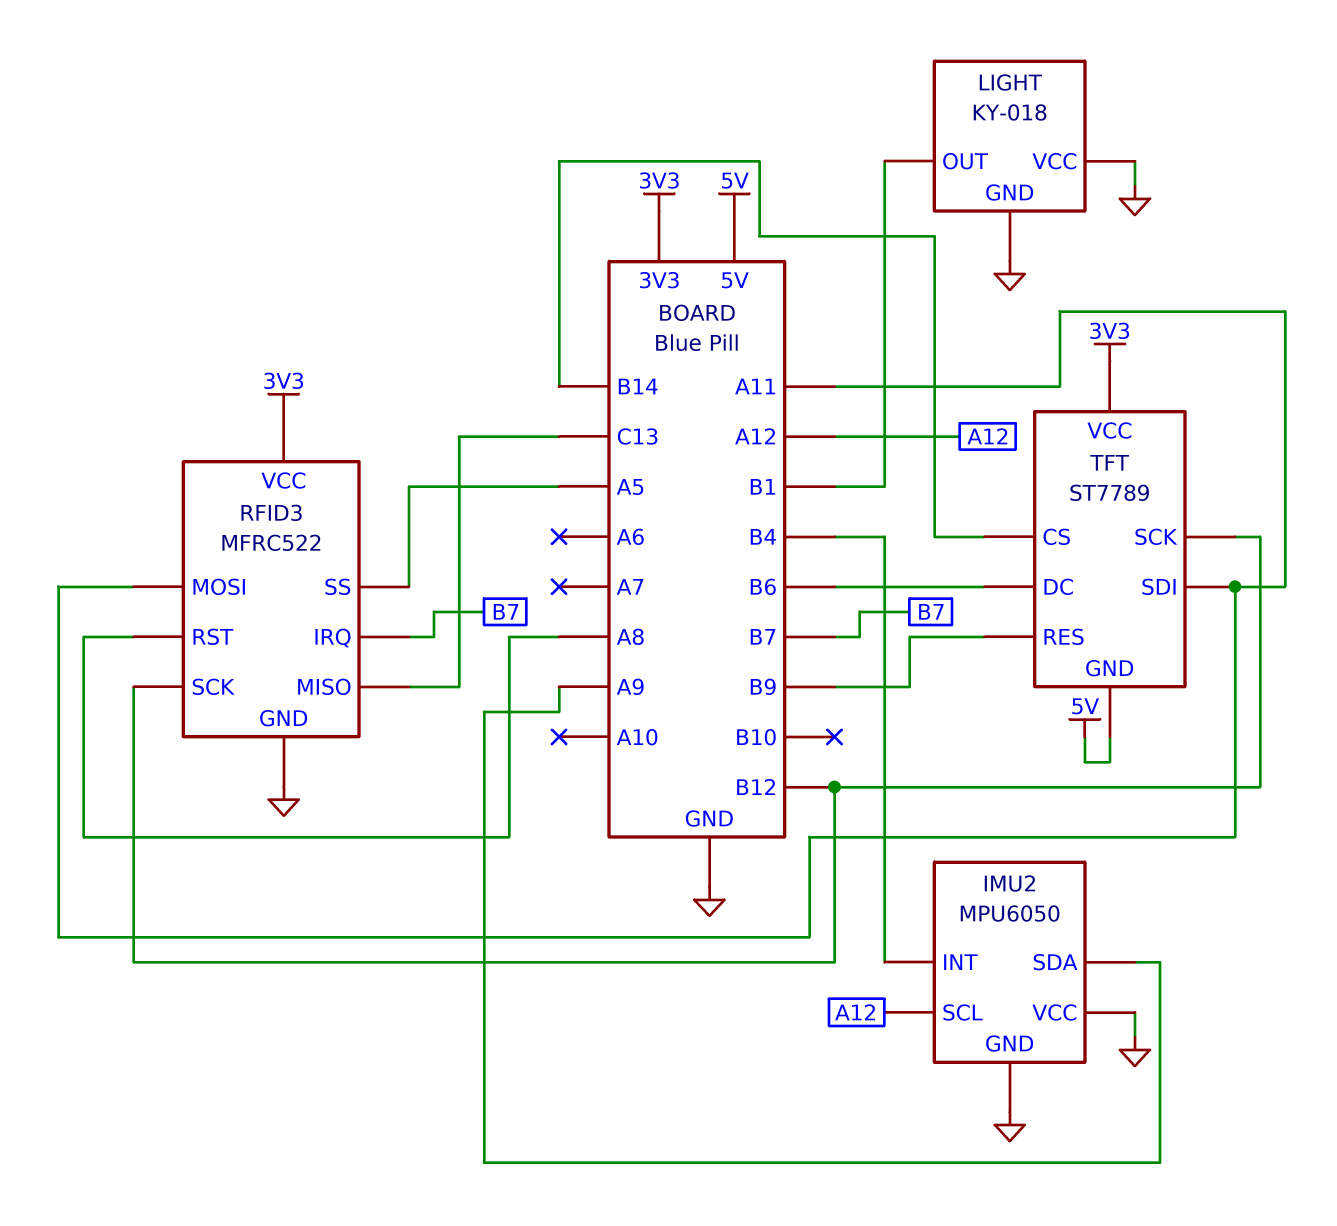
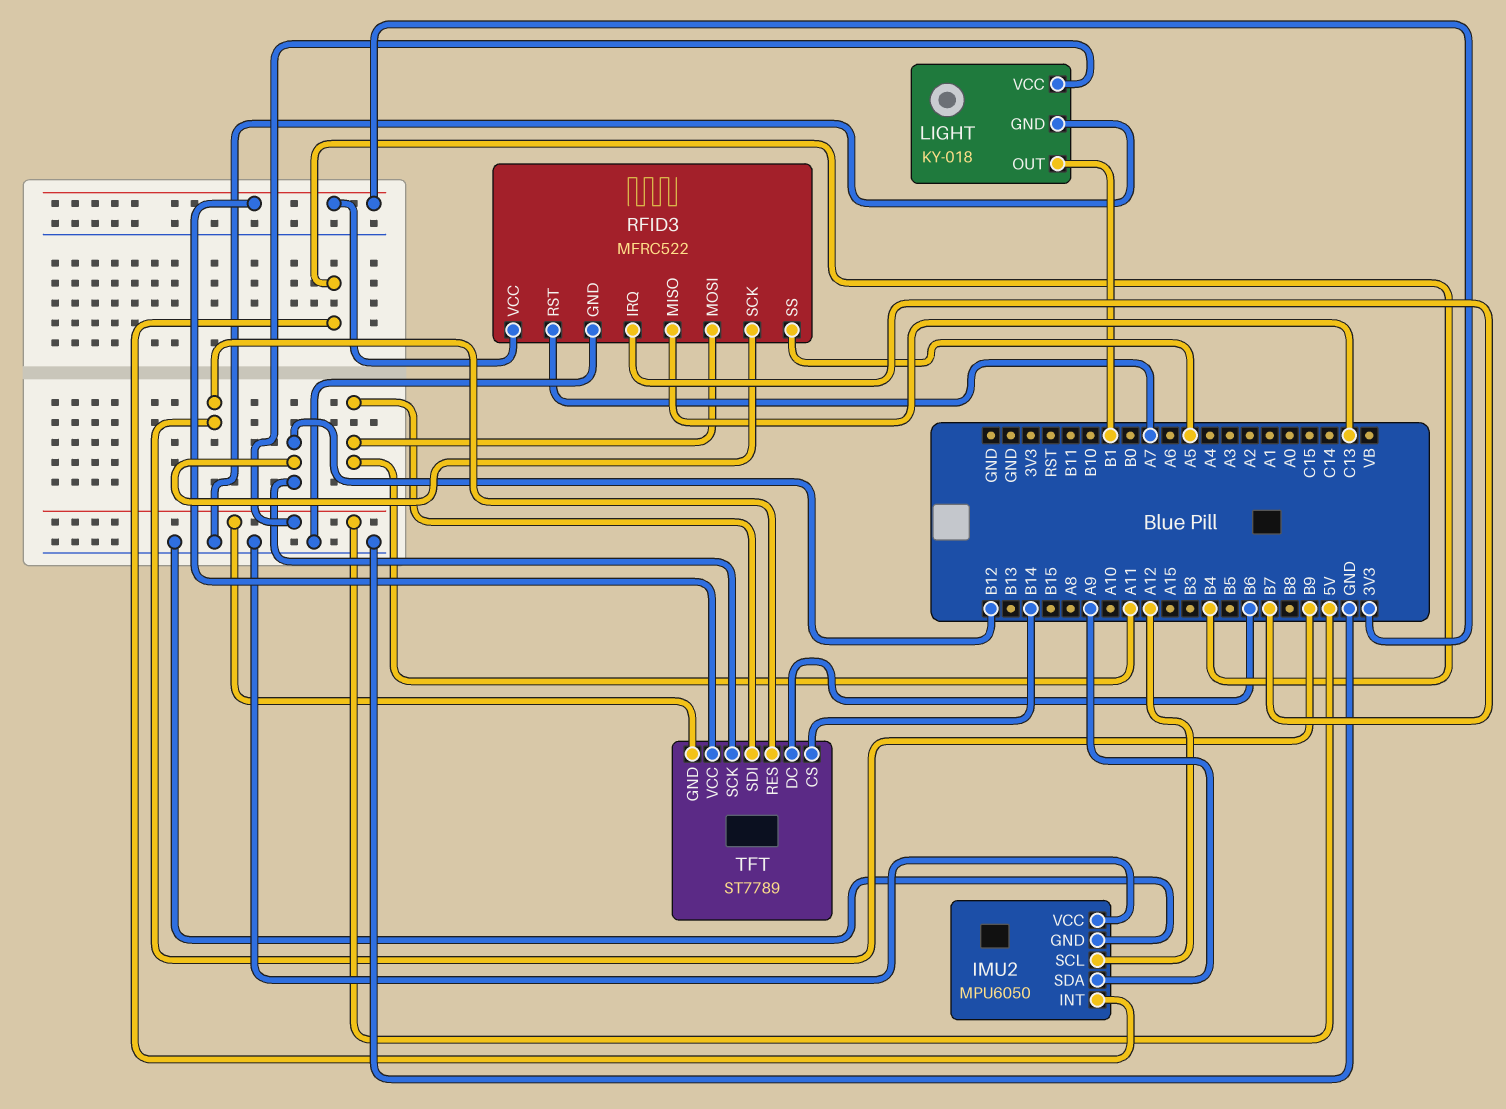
LIGHT pin VCC: GND -> 5V
RFID3 pin RST: A8 -> A7

